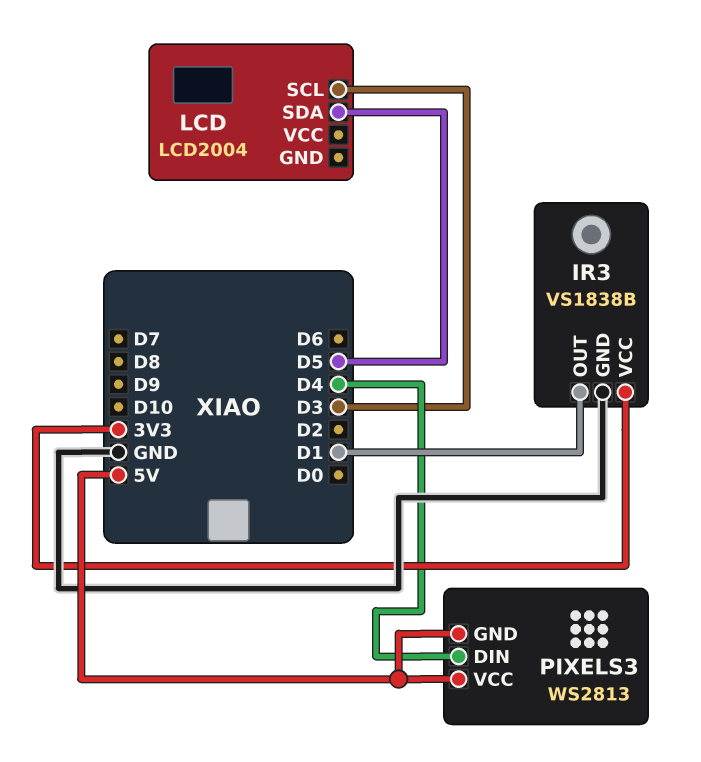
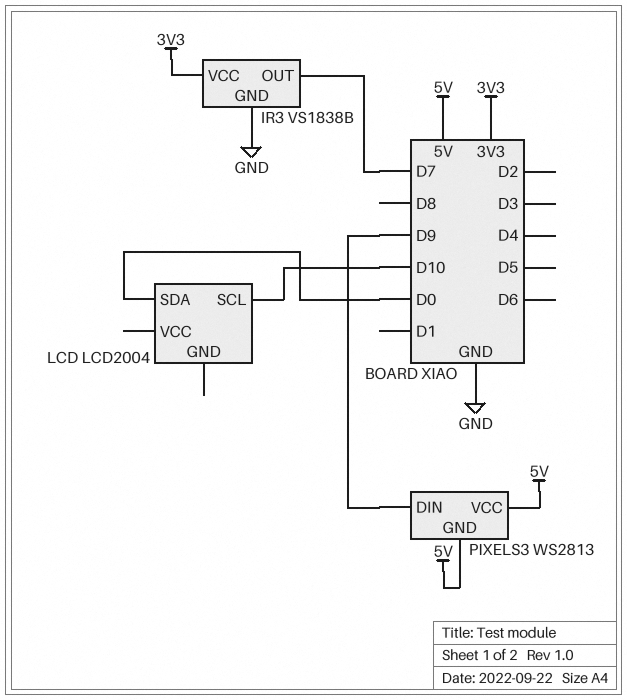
IR3 pin OUT: D1 -> D7
LCD pin SCL: D3 -> D10
LCD pin SDA: D5 -> D0
PIXELS3 pin DIN: D4 -> D9

